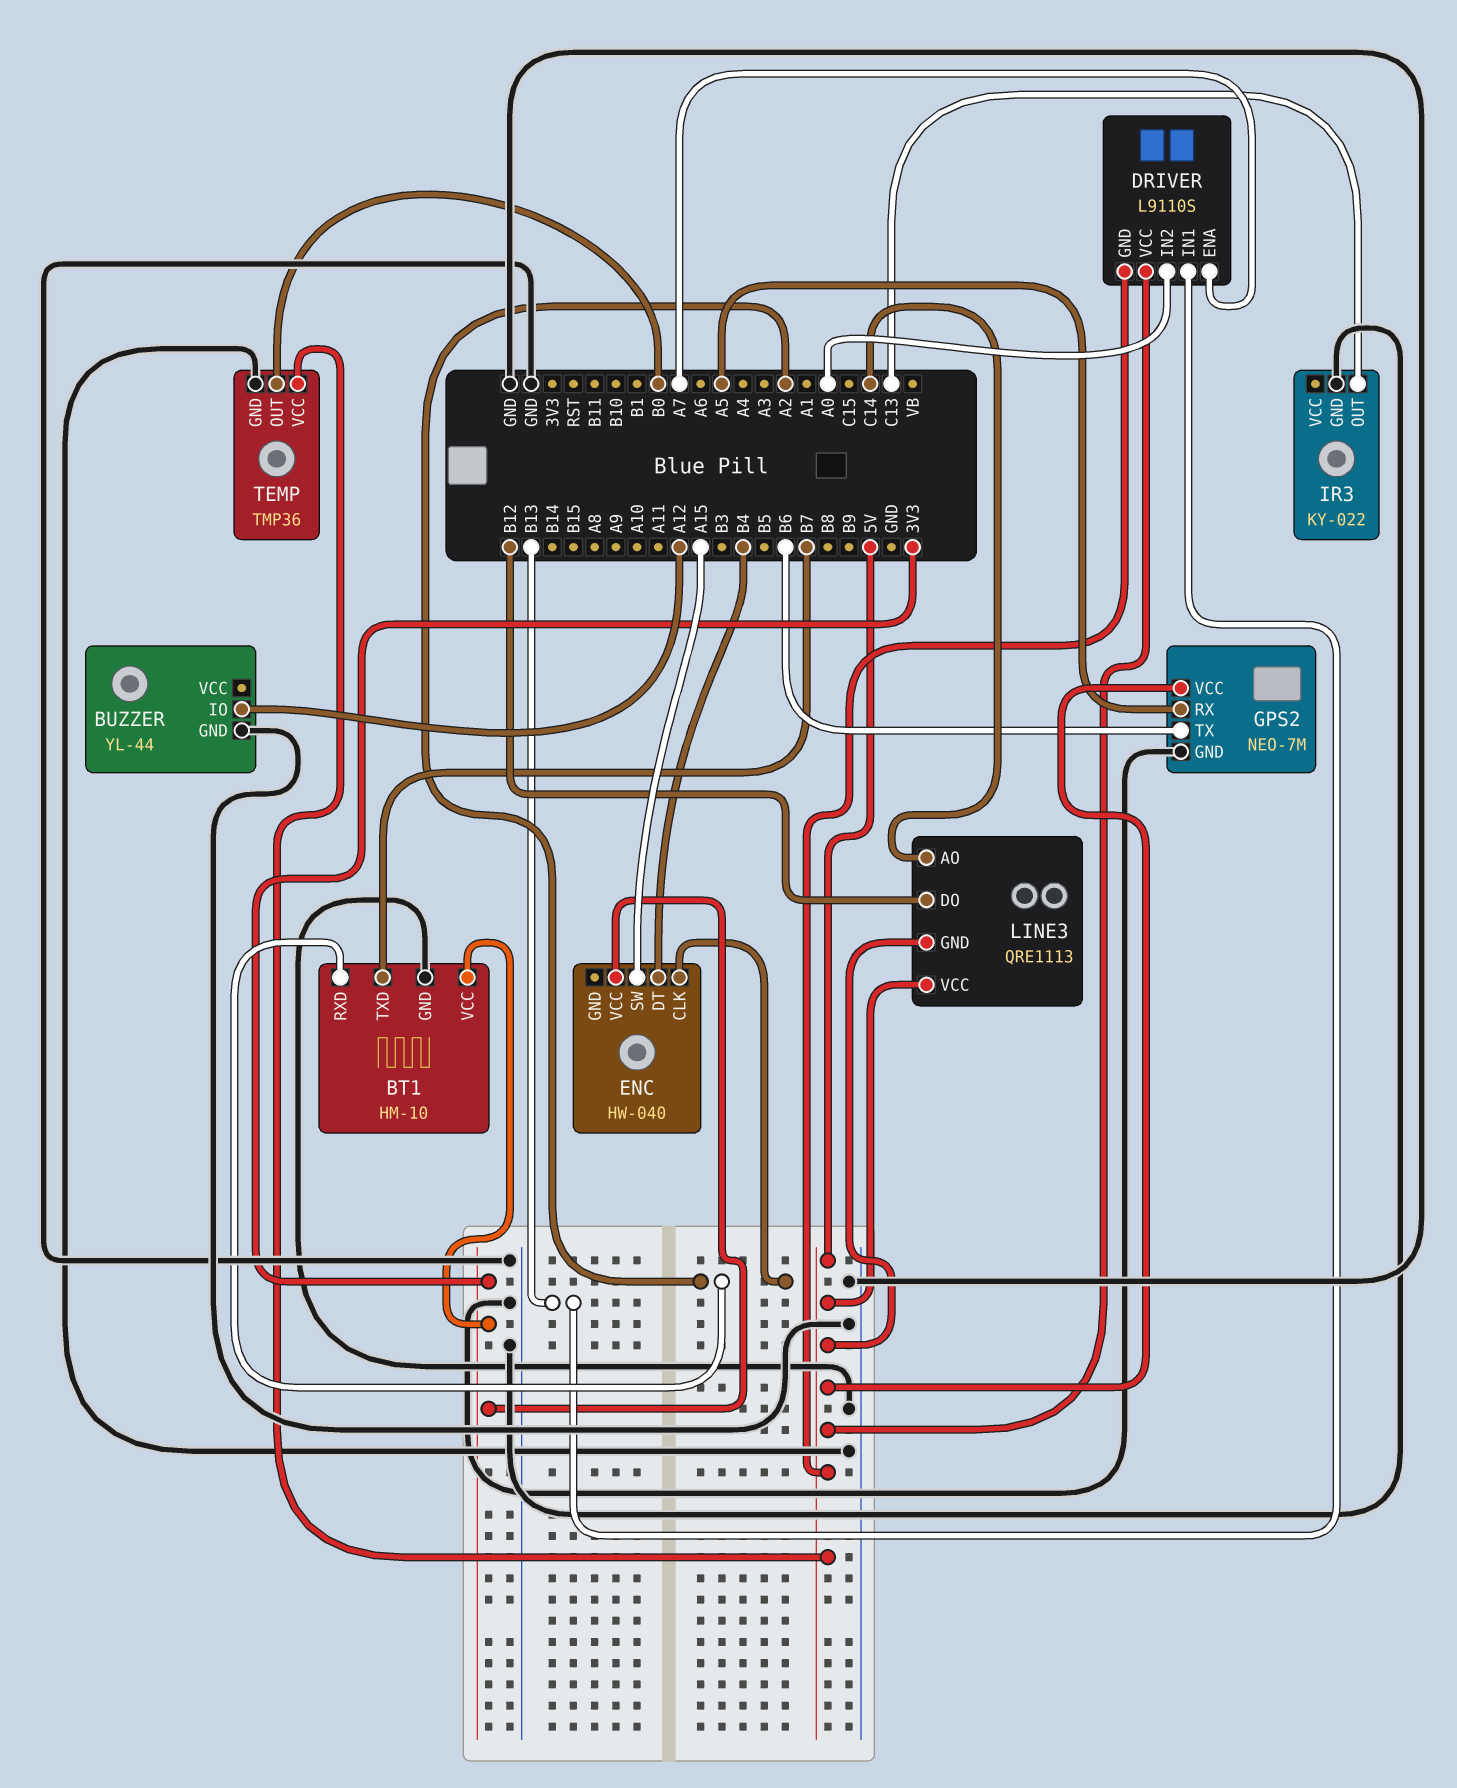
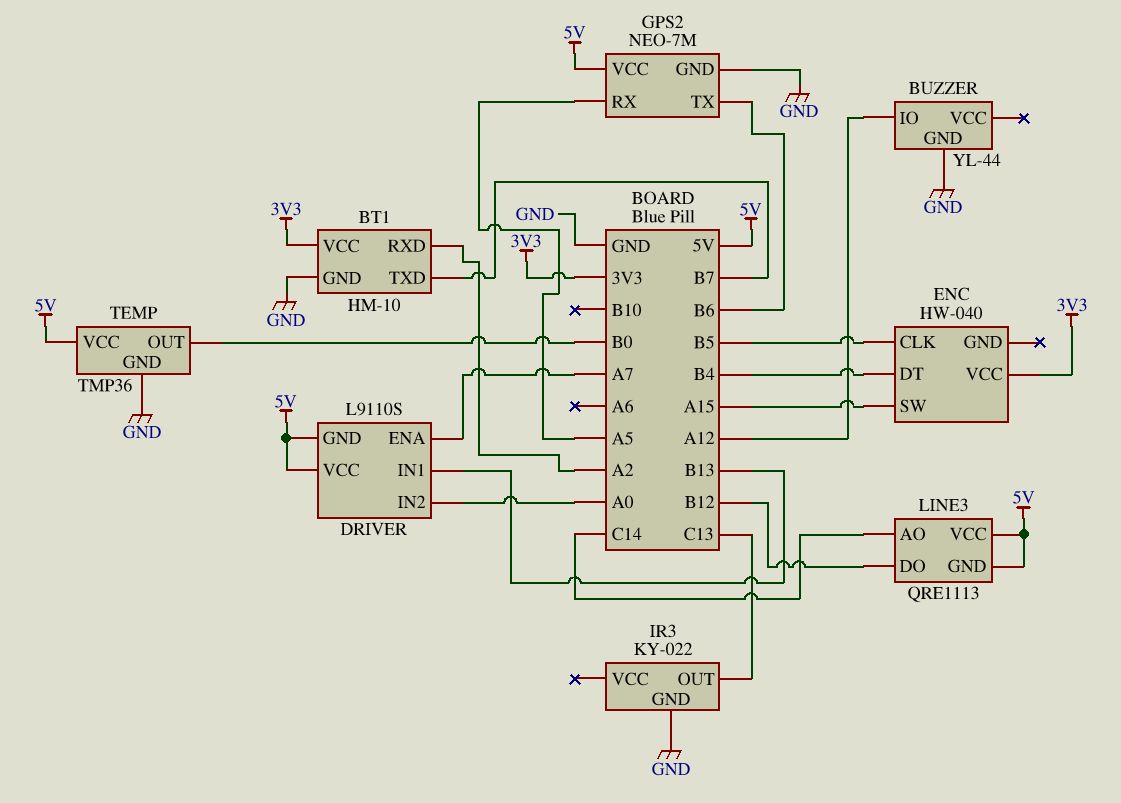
ENC pin CLK: A2 -> B5

